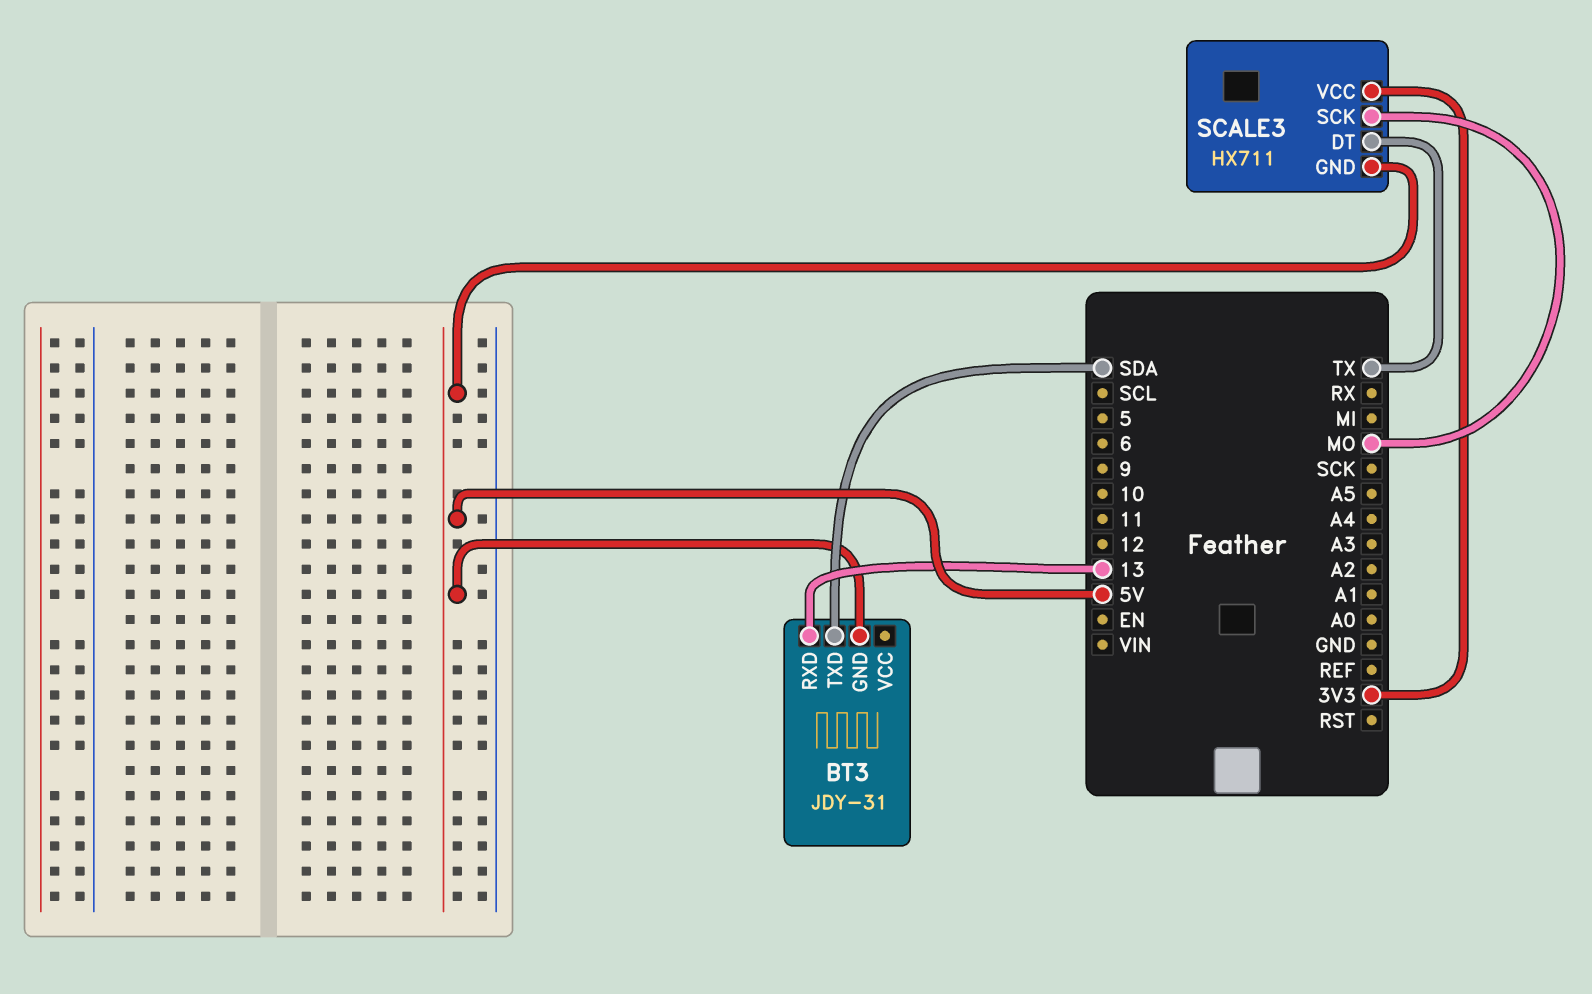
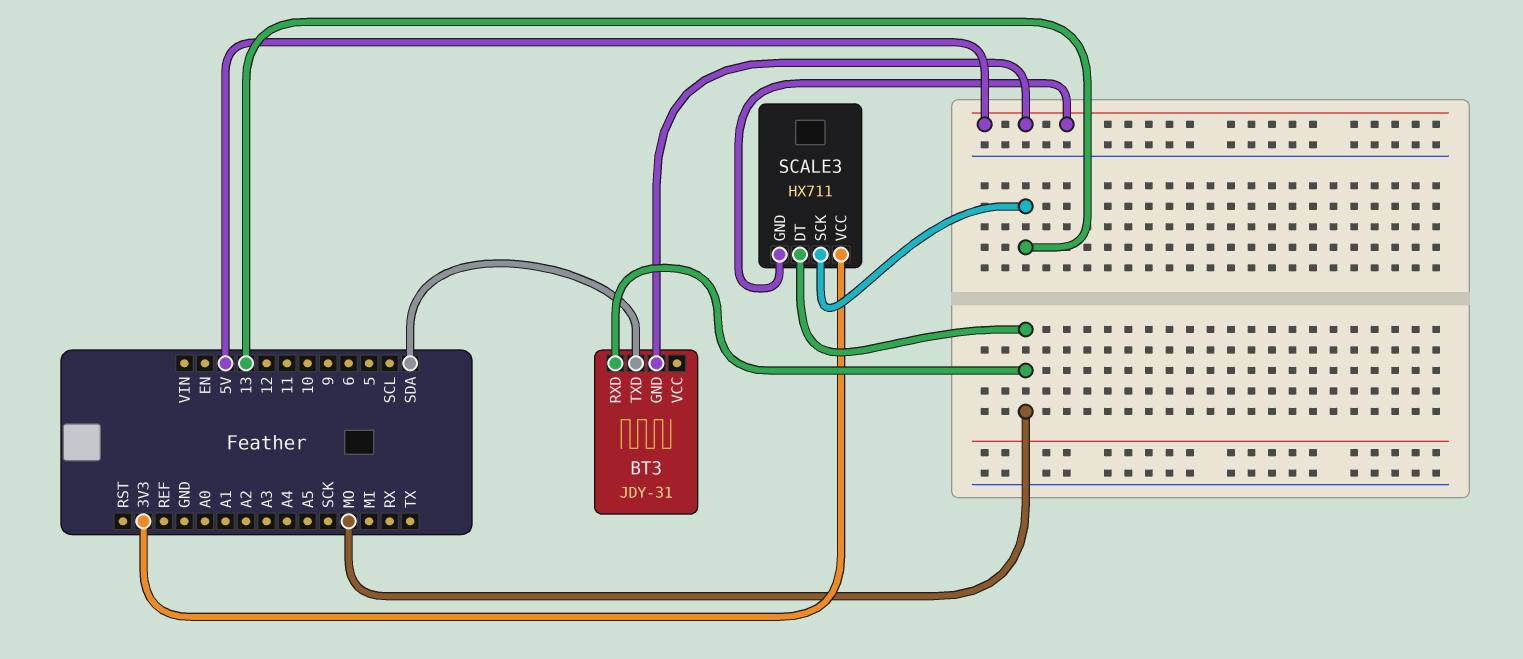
BT3 pin RXD: 13 -> MO
SCALE3 pin DT: TX -> MO
SCALE3 pin SCK: MO -> 13

